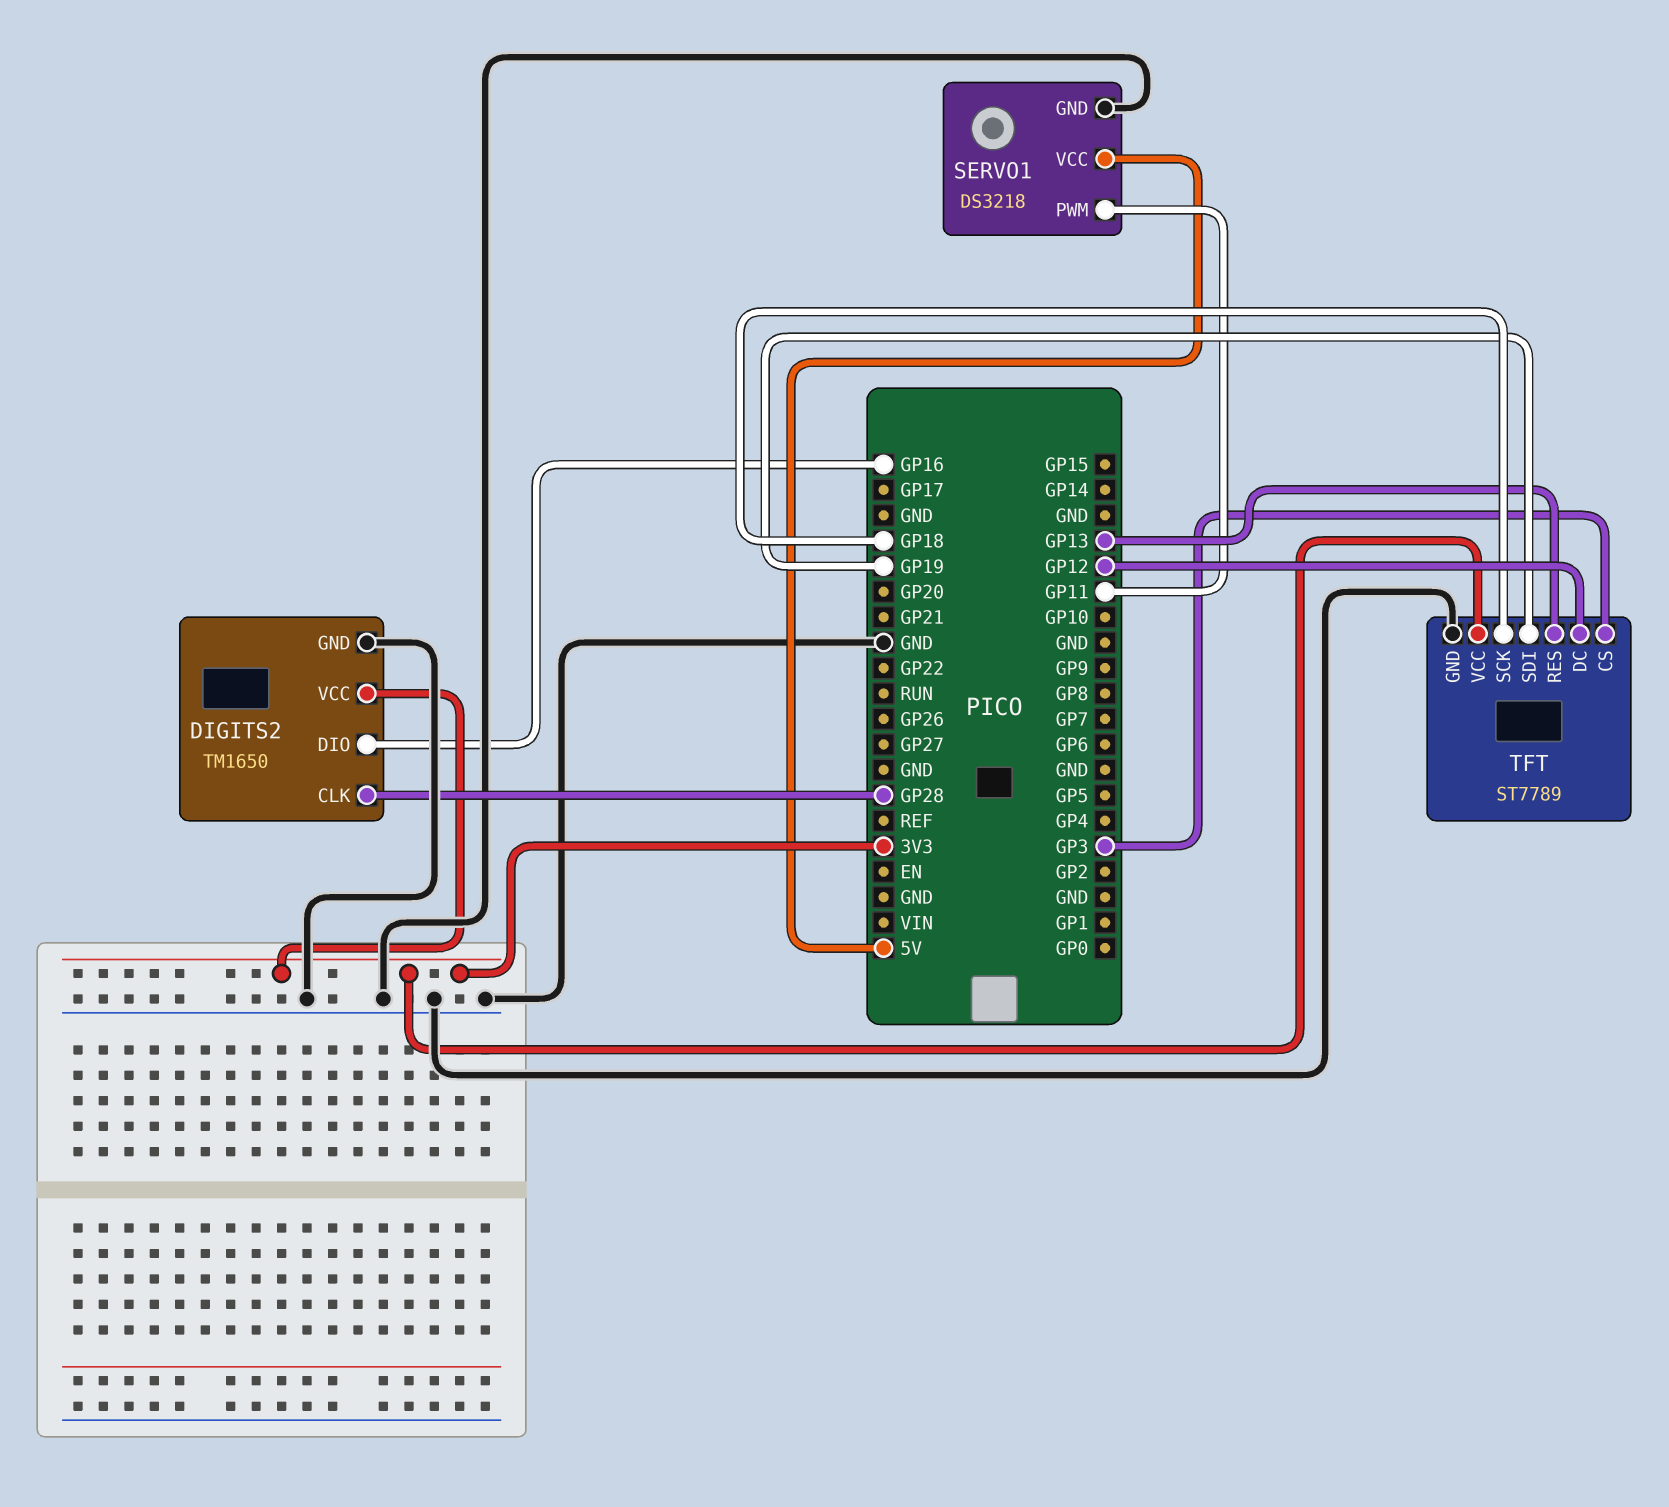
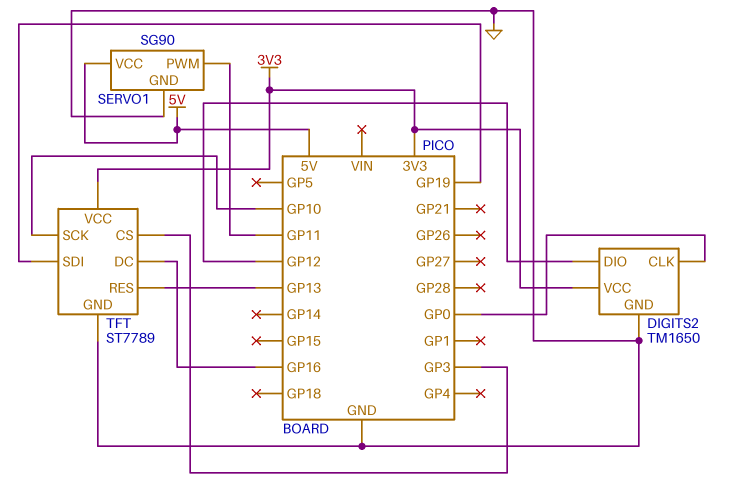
DIGITS2 pin CLK: GP28 -> GP0
DIGITS2 pin DIO: GP16 -> GP12
SERVO1: DS3218 -> SG90
TFT pin DC: GP12 -> GP16
TFT pin SCK: GP18 -> GP10

